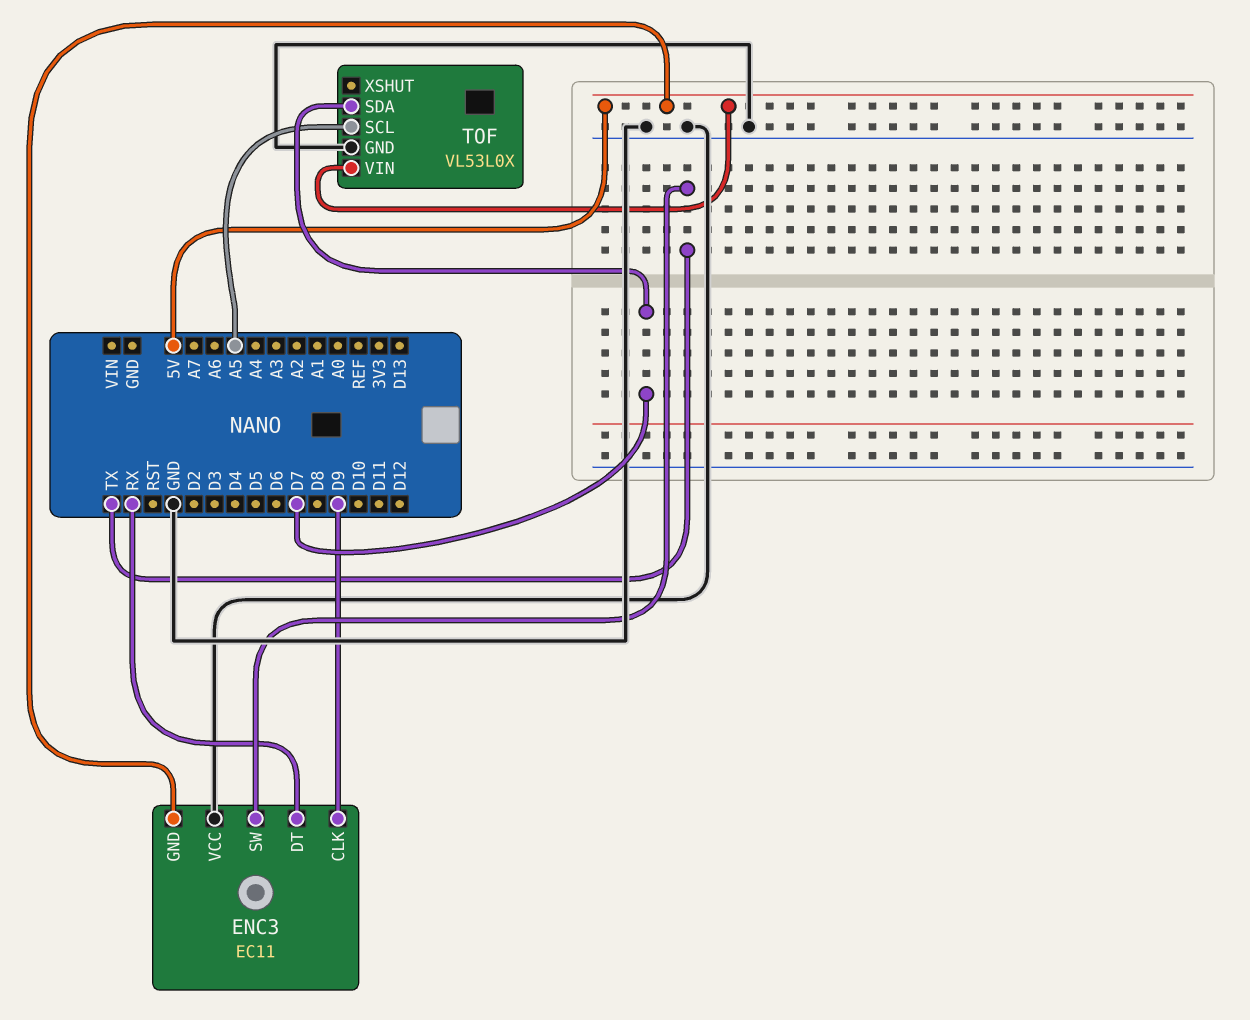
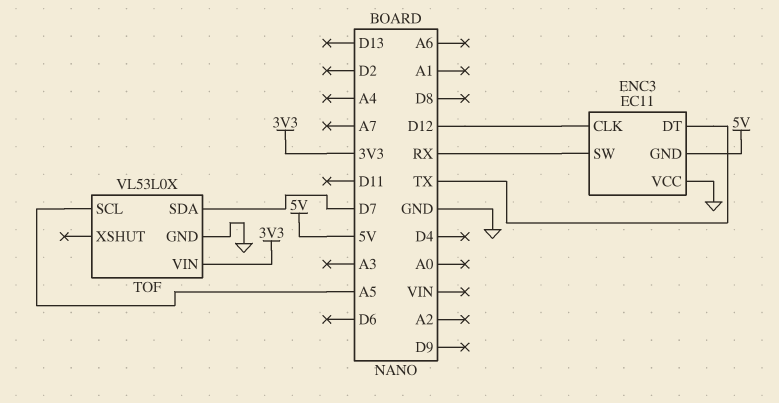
ENC3 pin CLK: D9 -> D12
ENC3 pin DT: RX -> TX
ENC3 pin SW: TX -> RX
TOF pin VIN: 5V -> 3V3

